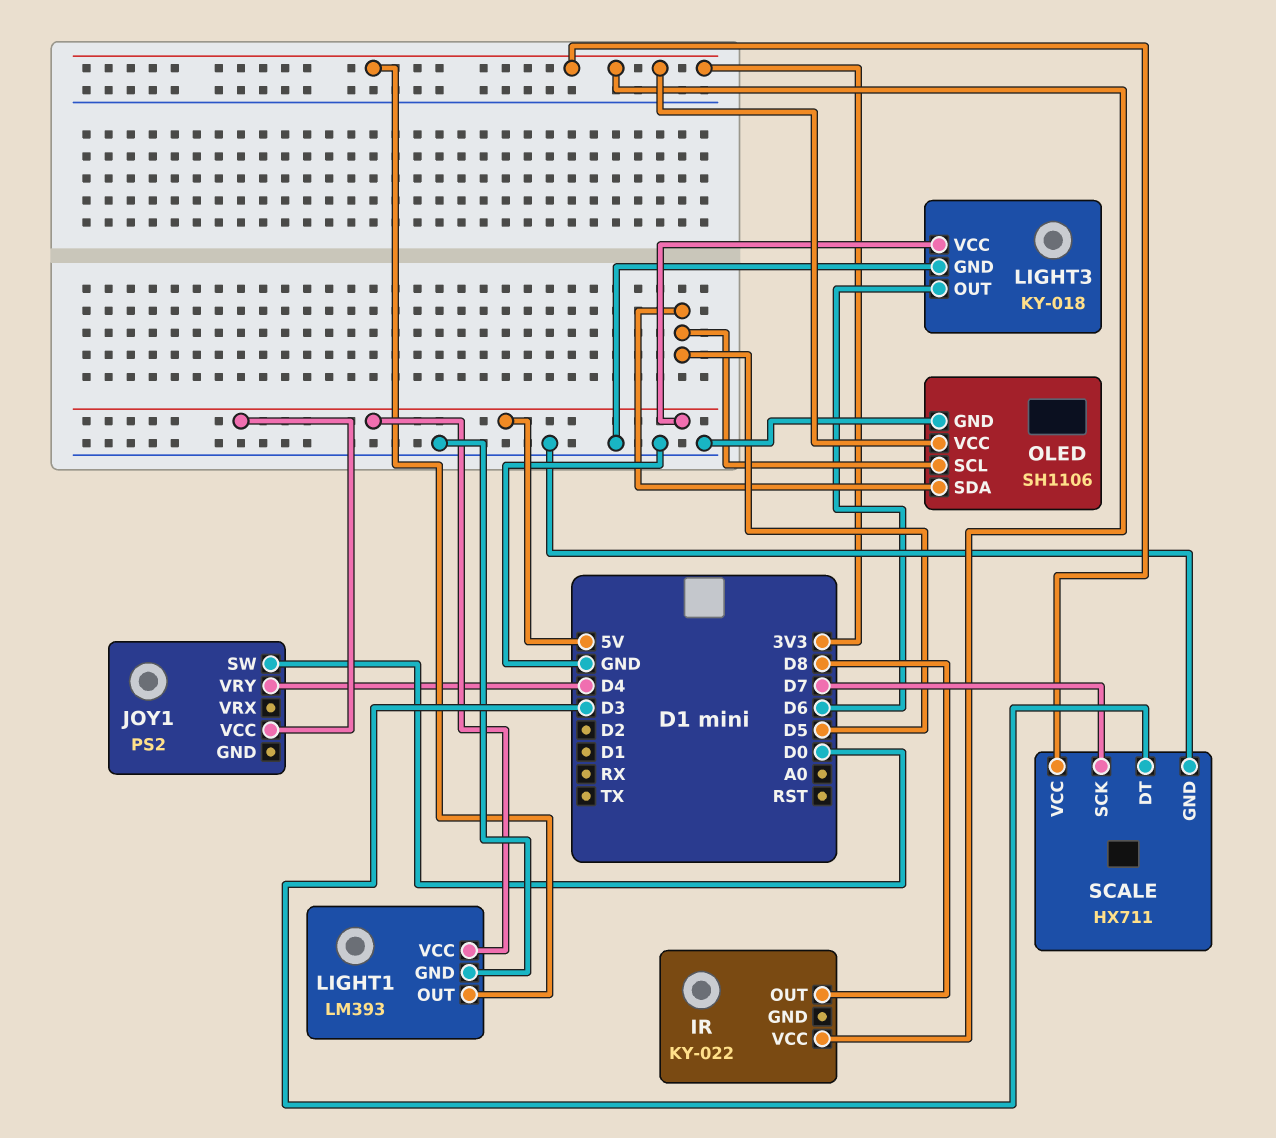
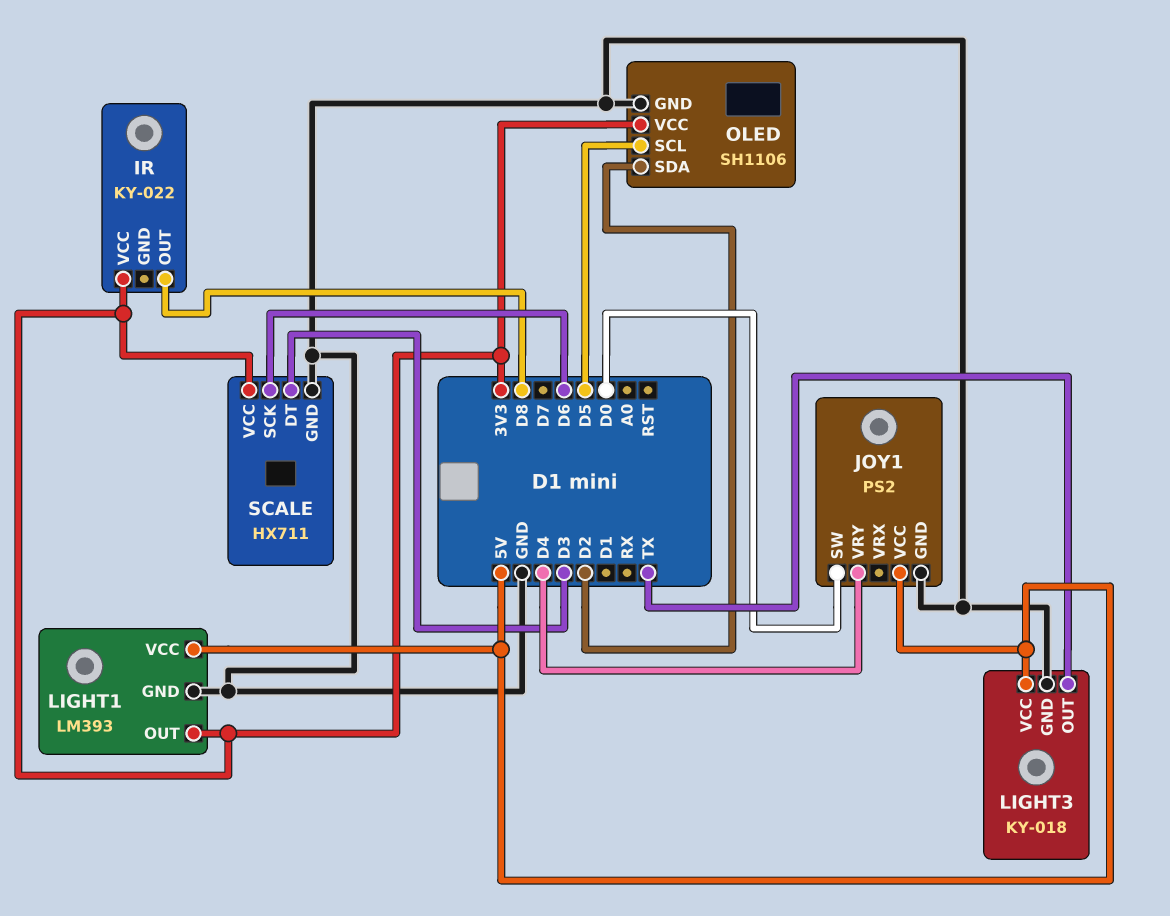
JOY1 pin GND: none -> GND
LIGHT3 pin OUT: D6 -> TX
OLED pin SDA: D5 -> D2
SCALE pin SCK: D7 -> D6

